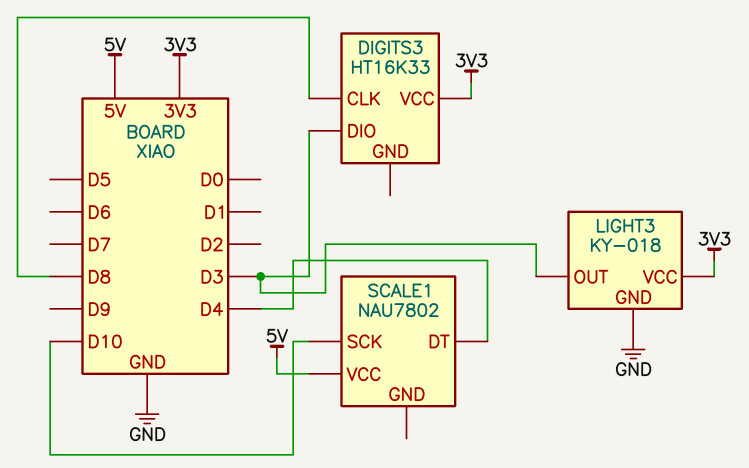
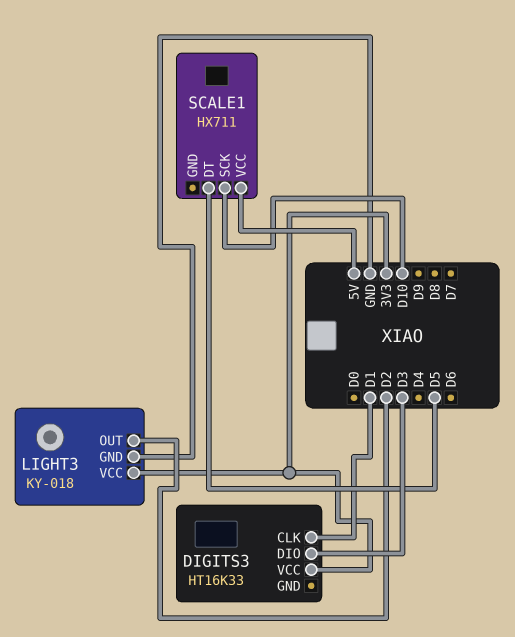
DIGITS3 pin CLK: D8 -> D1
LIGHT3 pin OUT: D3 -> D2
SCALE1: NAU7802 -> HX711
SCALE1 pin DT: D4 -> D5

